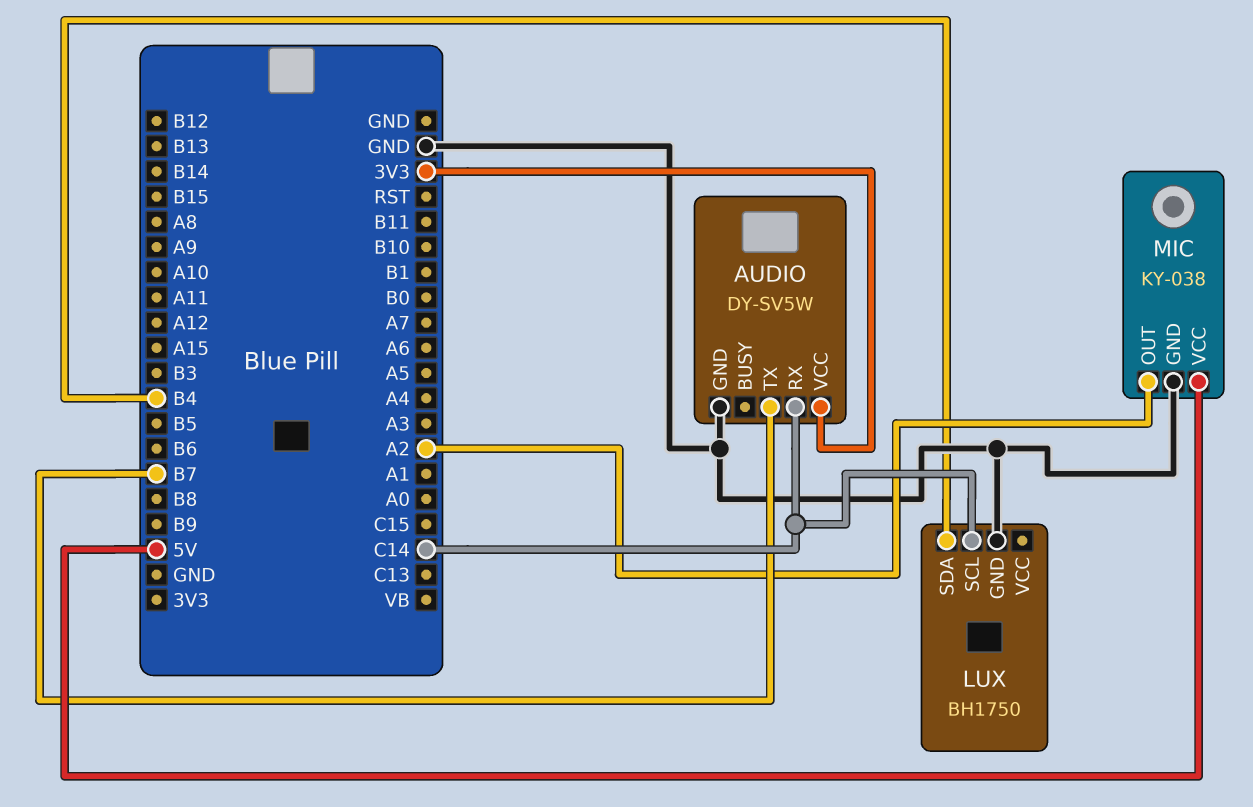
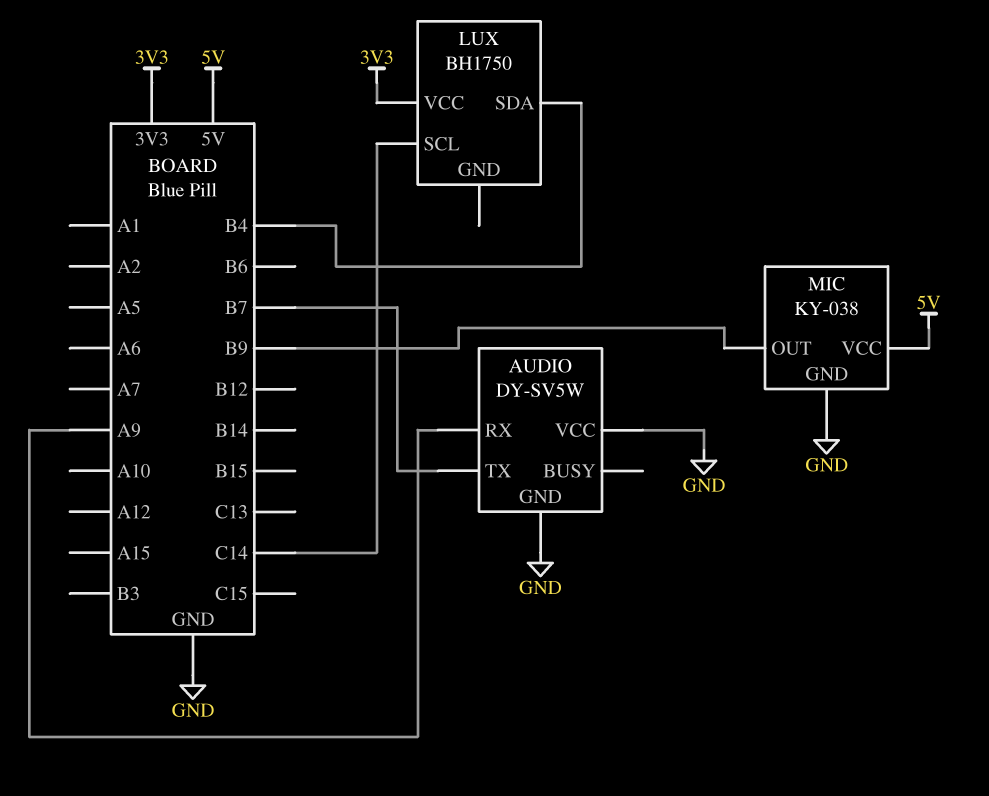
AUDIO pin RX: C14 -> A9
AUDIO pin VCC: 3V3 -> GND
LUX pin GND: GND -> none
LUX pin VCC: none -> 3V3
MIC pin OUT: A2 -> B9

